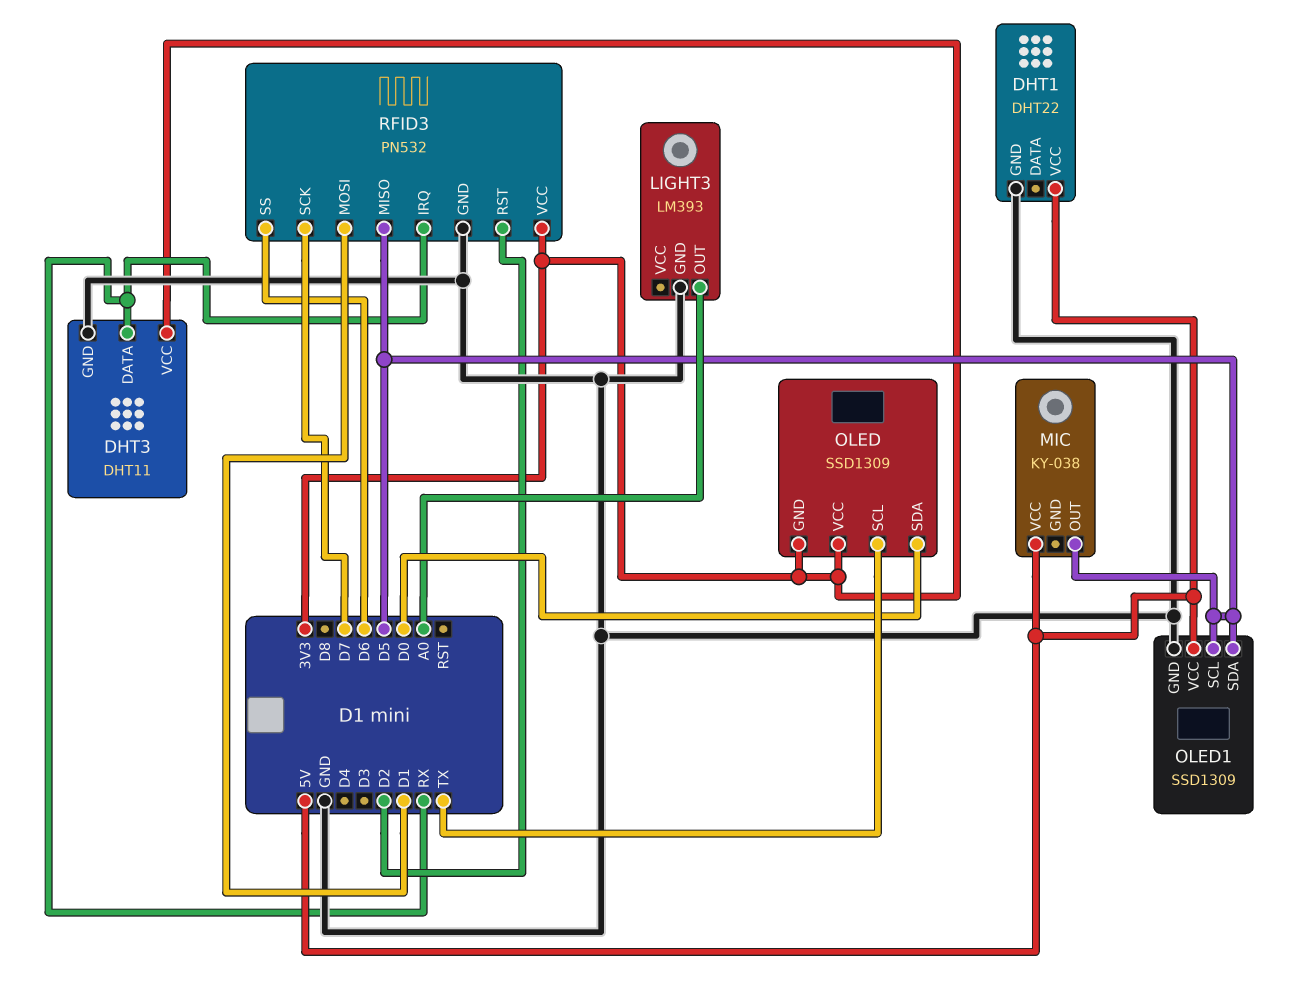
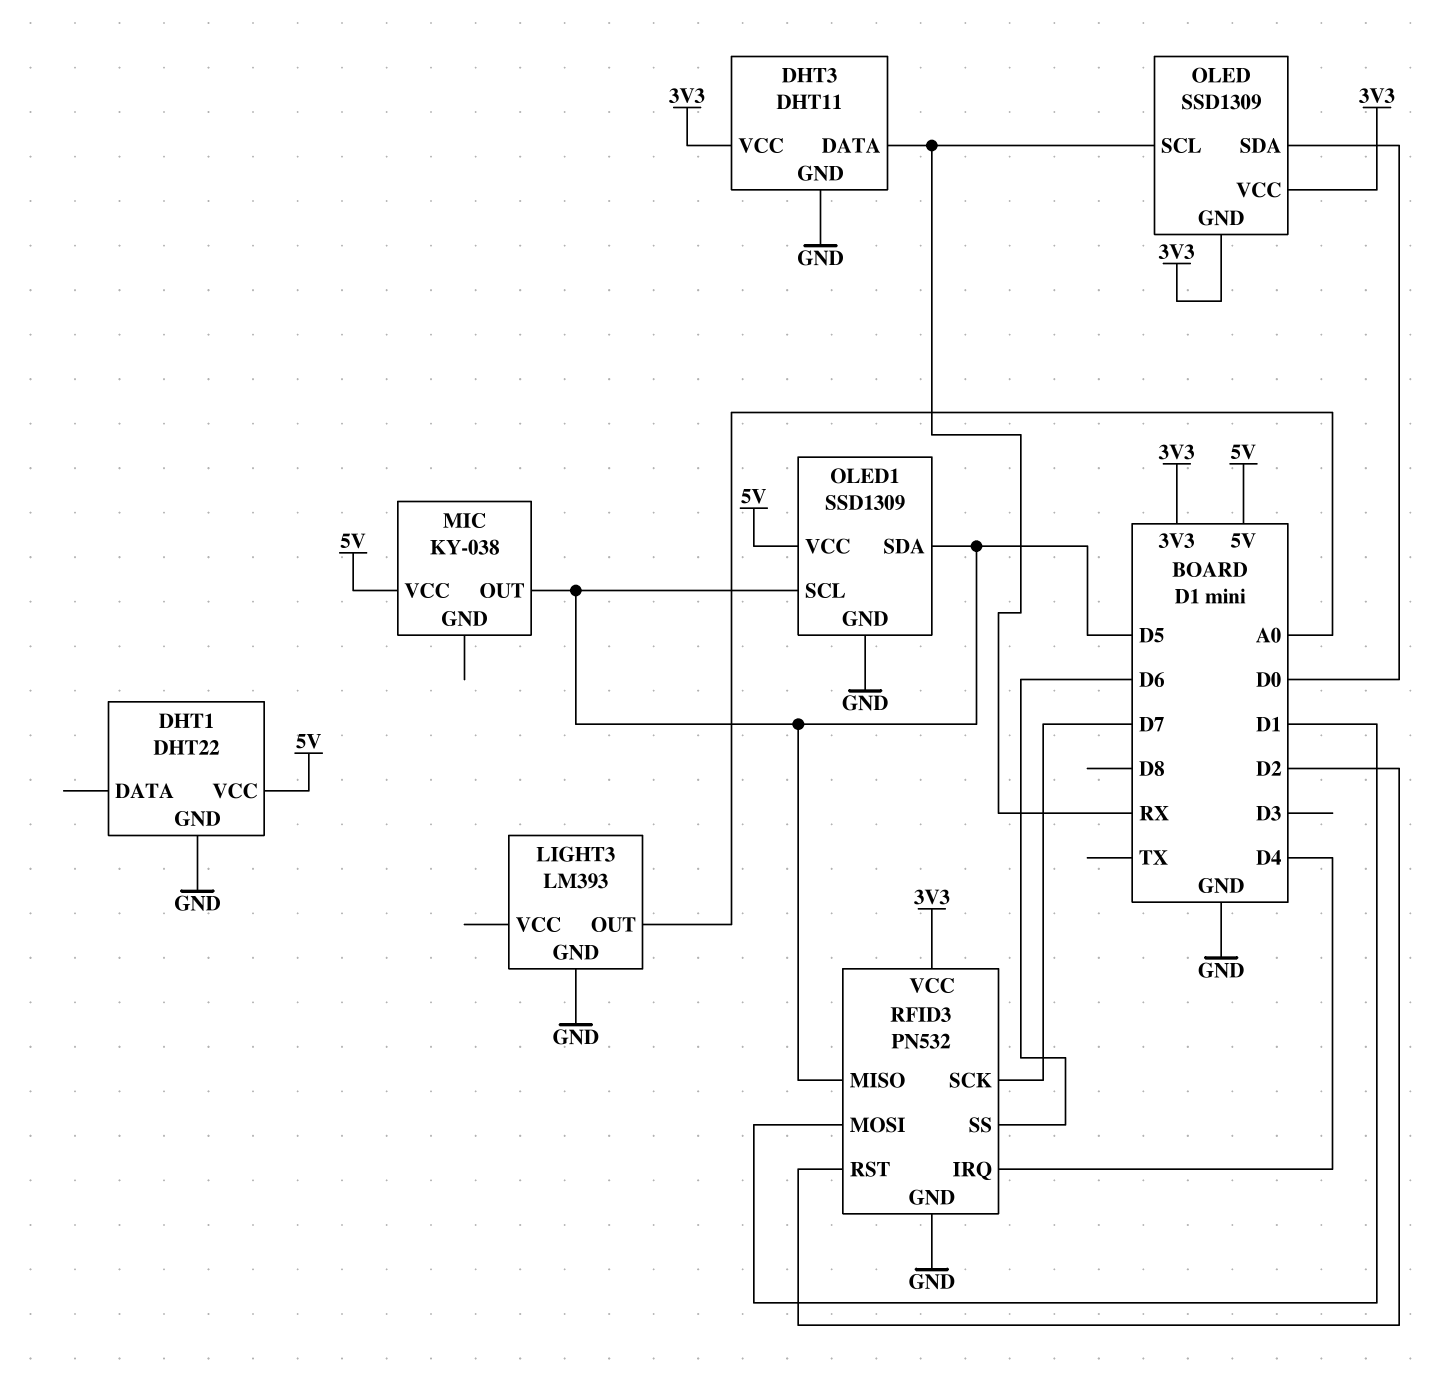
OLED pin SCL: TX -> RX
RFID3 pin IRQ: RX -> D4

